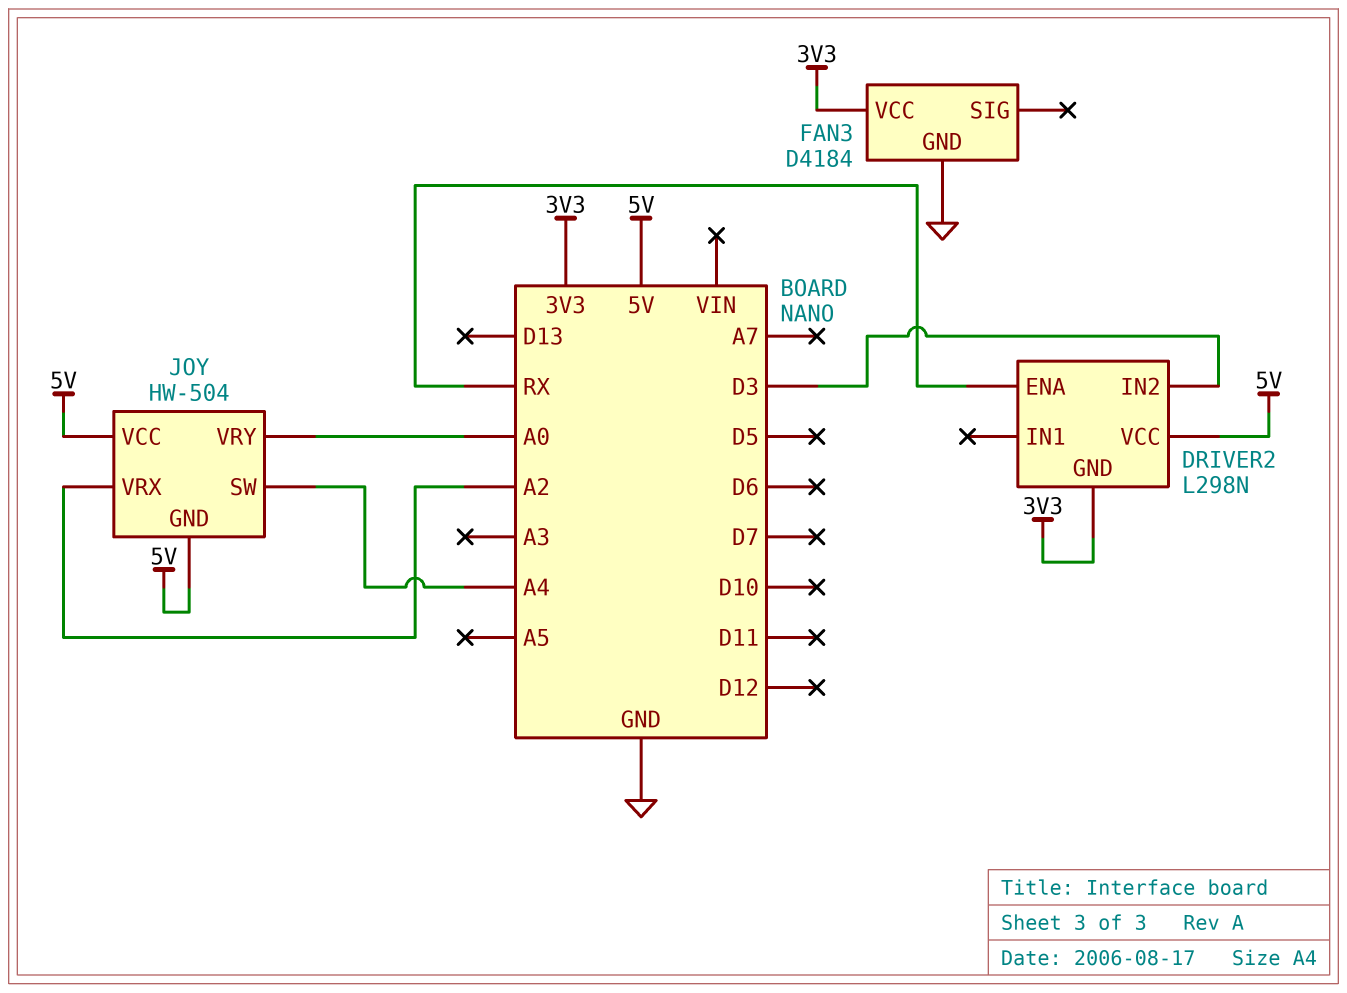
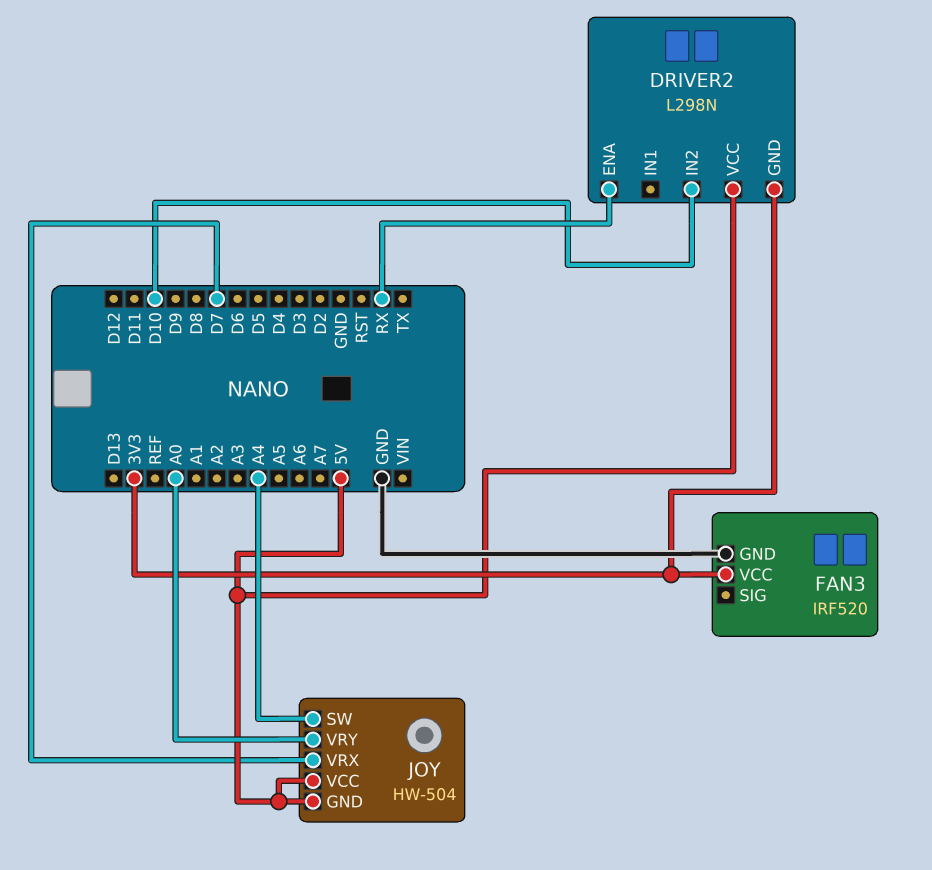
DRIVER2 pin IN2: D3 -> D10
FAN3: D4184 -> IRF520
JOY pin VRX: A2 -> D7

